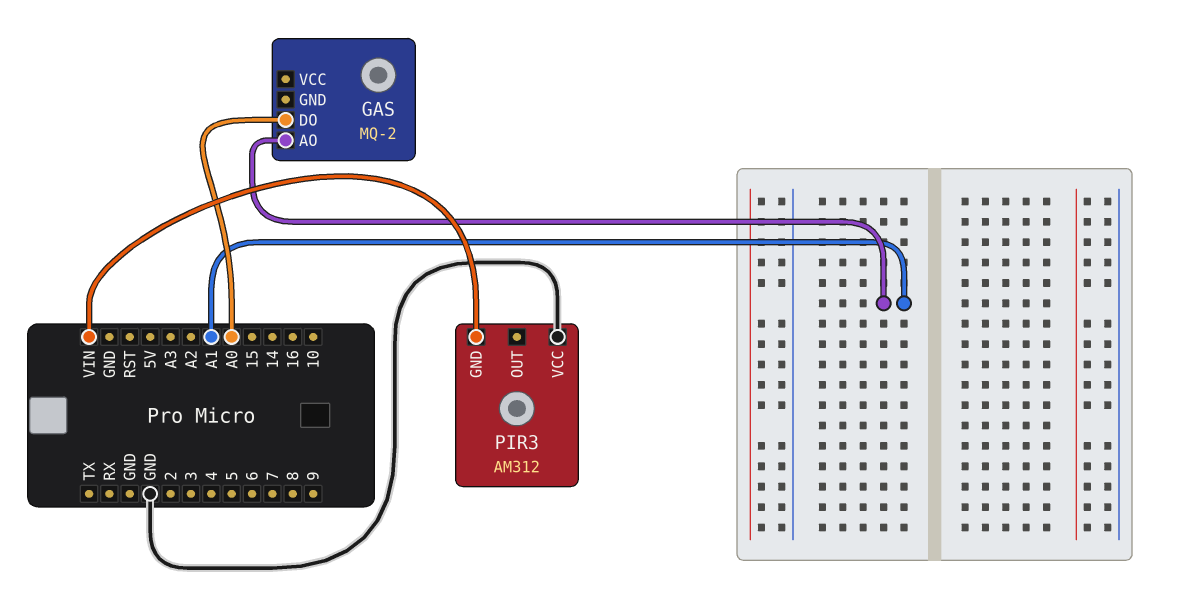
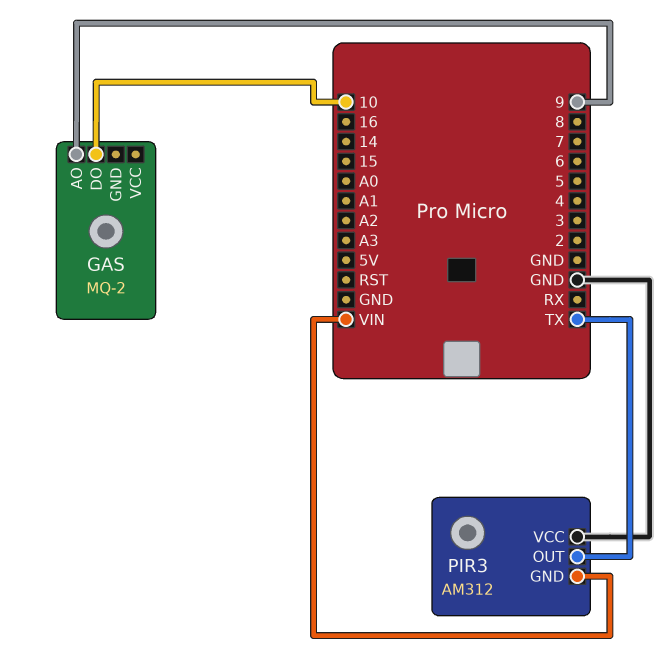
GAS pin AO: A1 -> 9
GAS pin DO: A0 -> 10
PIR3 pin OUT: none -> TX

